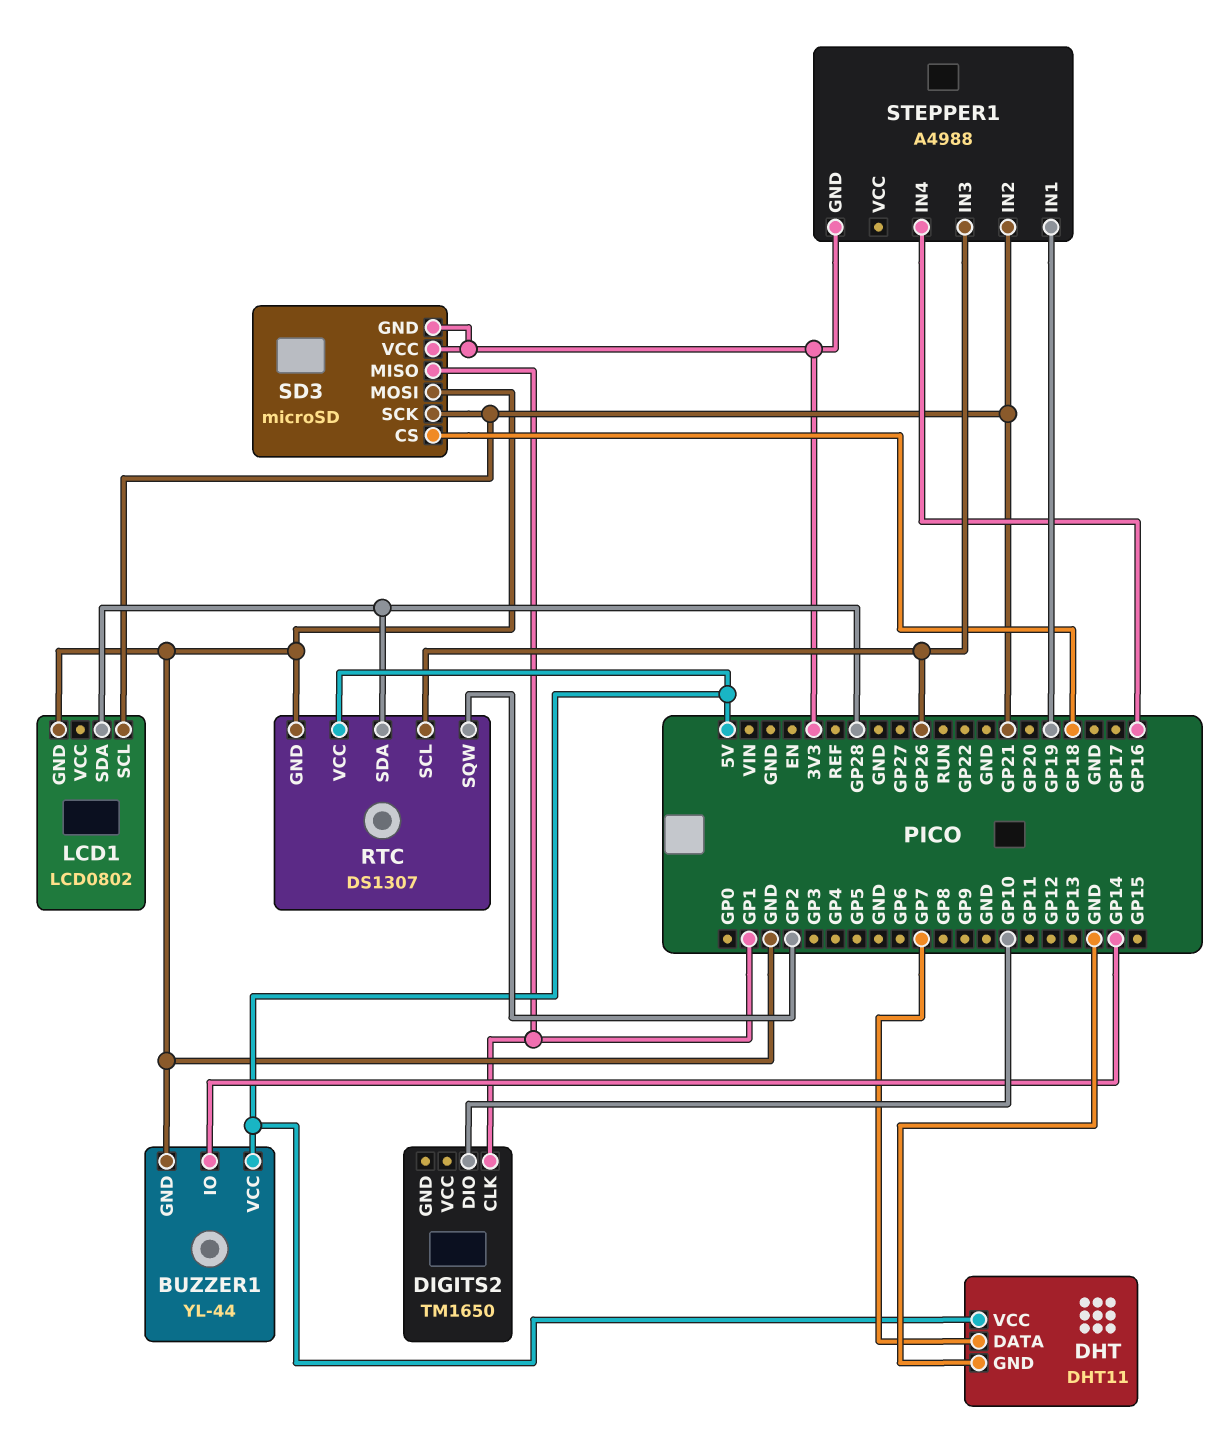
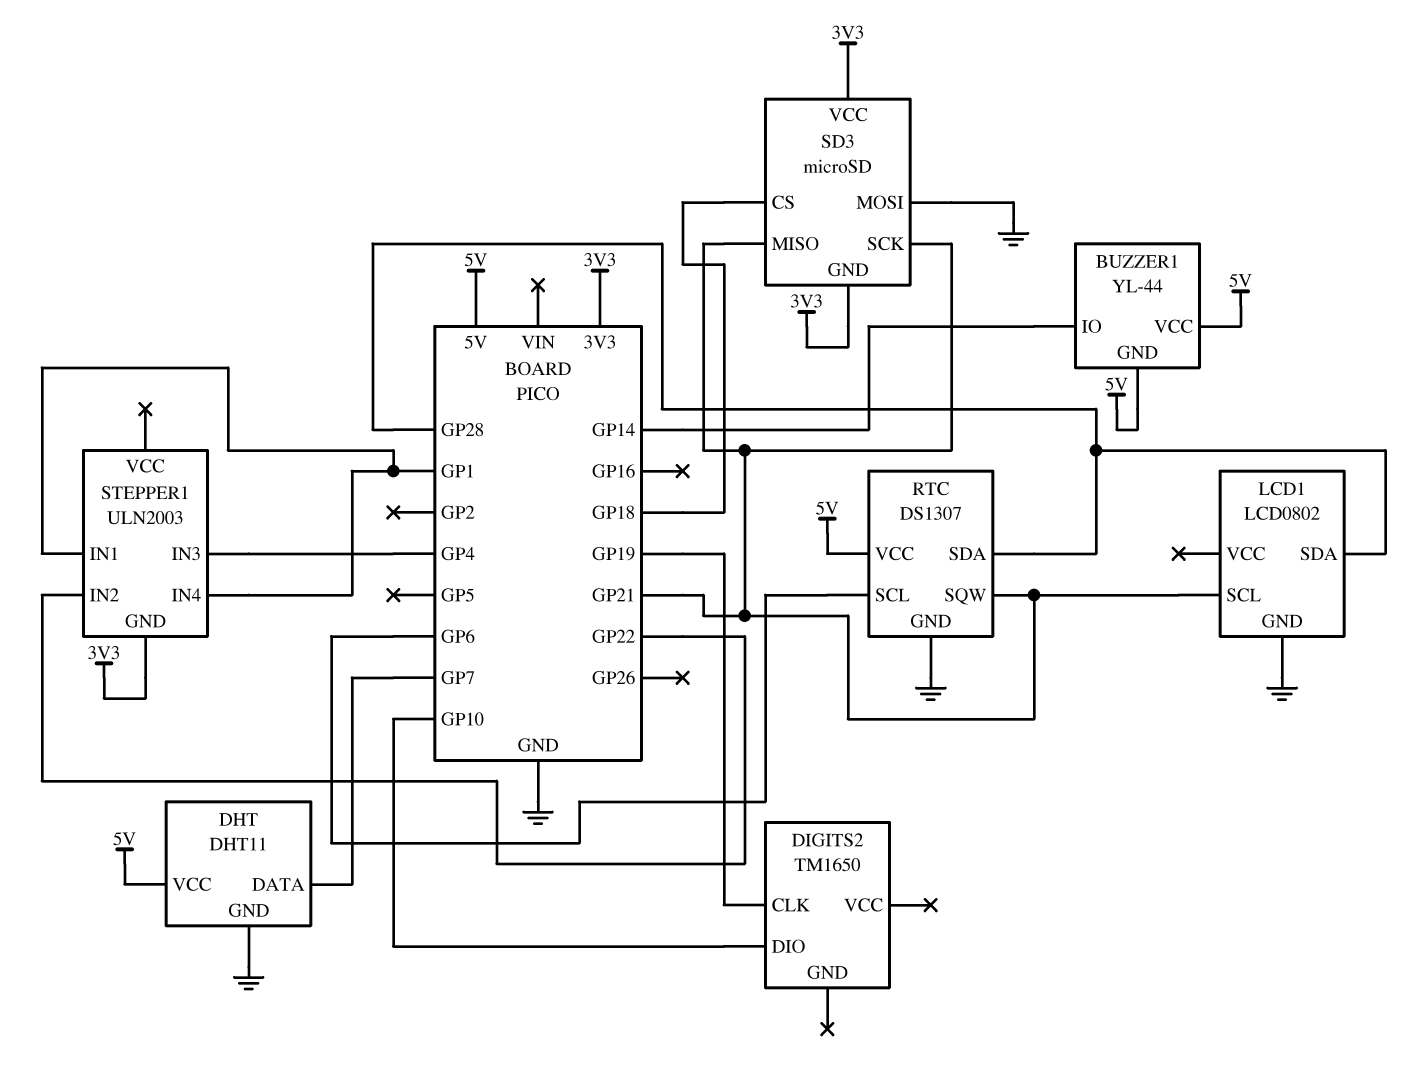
BUZZER1 pin GND: GND -> 5V
DIGITS2 pin CLK: GP1 -> GP19
RTC pin SCL: GP26 -> GP6
RTC pin SQW: GP2 -> GP21
SD3 pin MISO: GP1 -> GP21
STEPPER1: A4988 -> ULN2003
STEPPER1 pin IN1: GP19 -> GP1
STEPPER1 pin IN2: GP21 -> GP22
STEPPER1 pin IN3: GP26 -> GP4
STEPPER1 pin IN4: GP16 -> GP1

